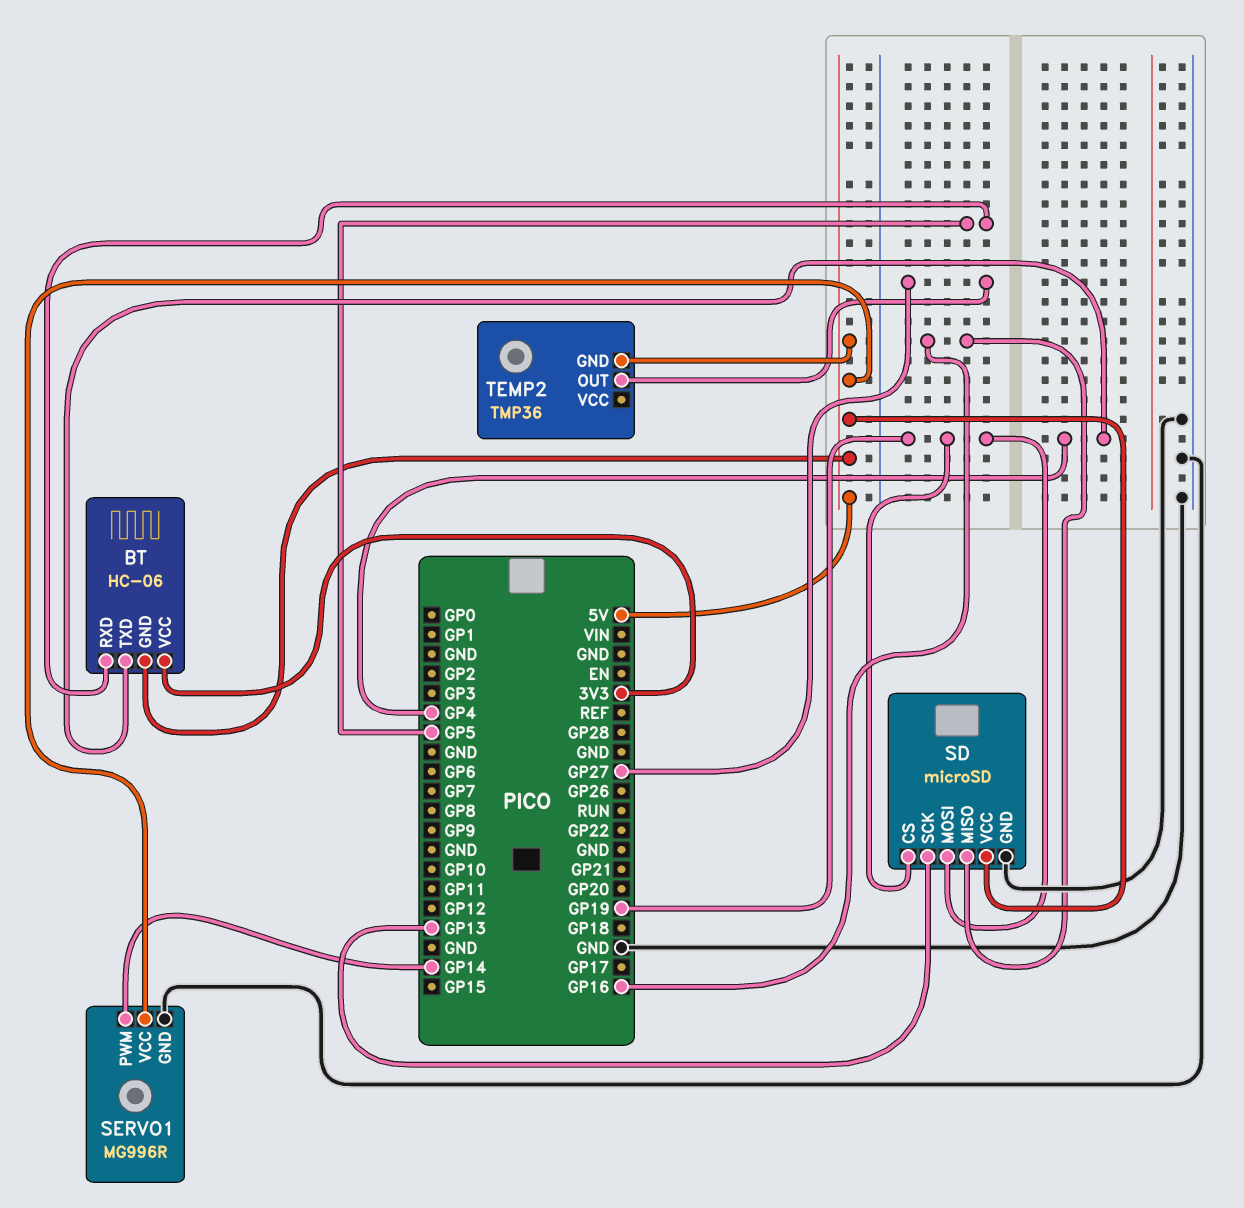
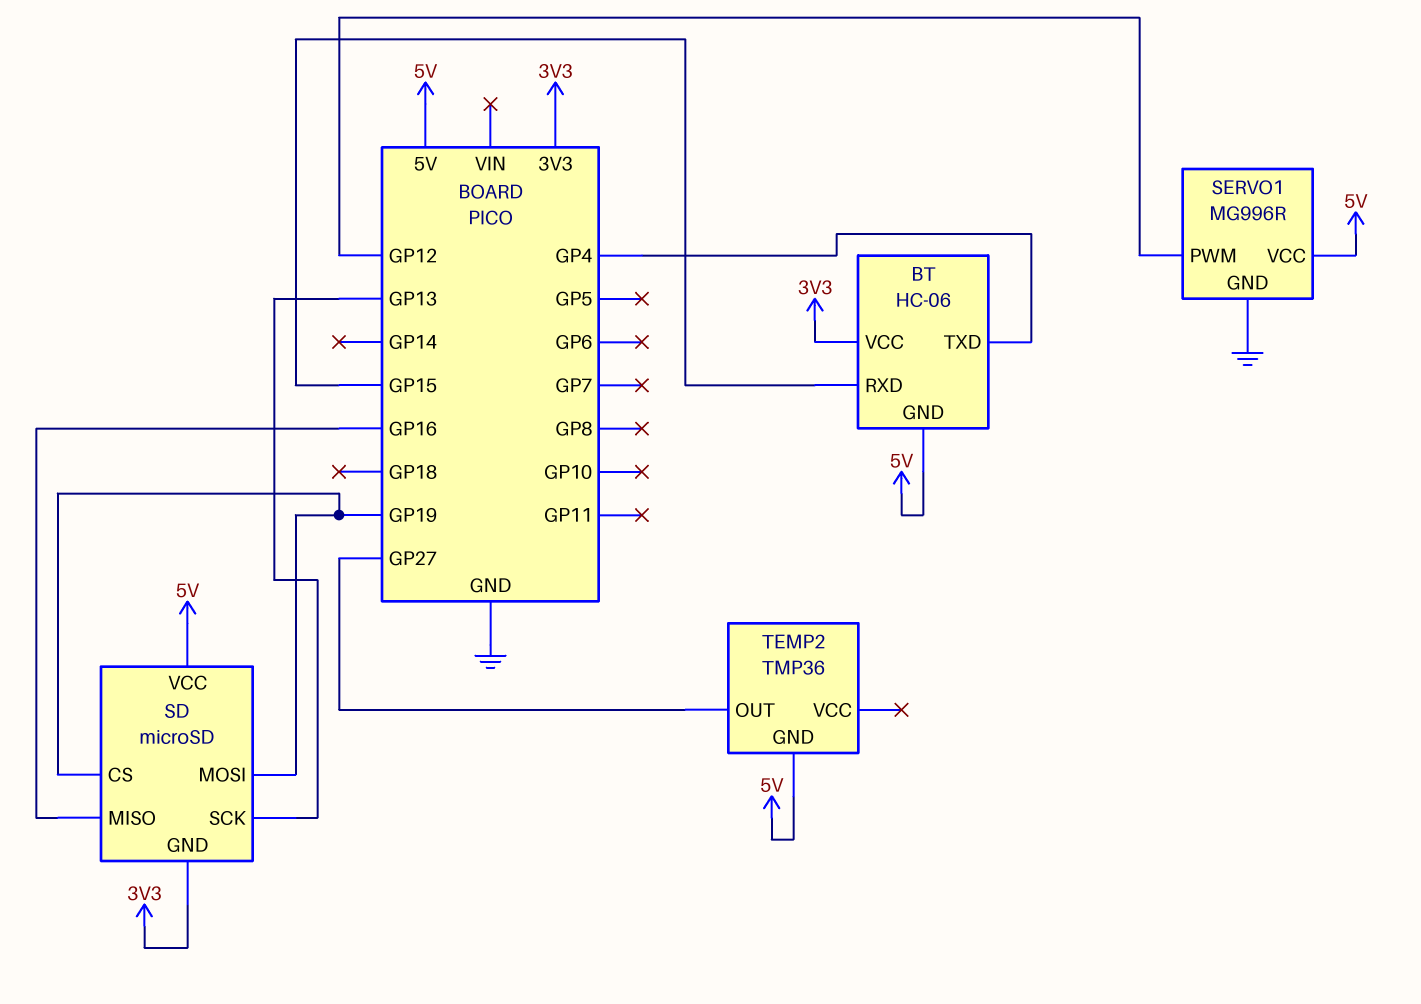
BT pin RXD: GP5 -> GP15
SD pin GND: GND -> 3V3
SERVO1 pin PWM: GP14 -> GP12

